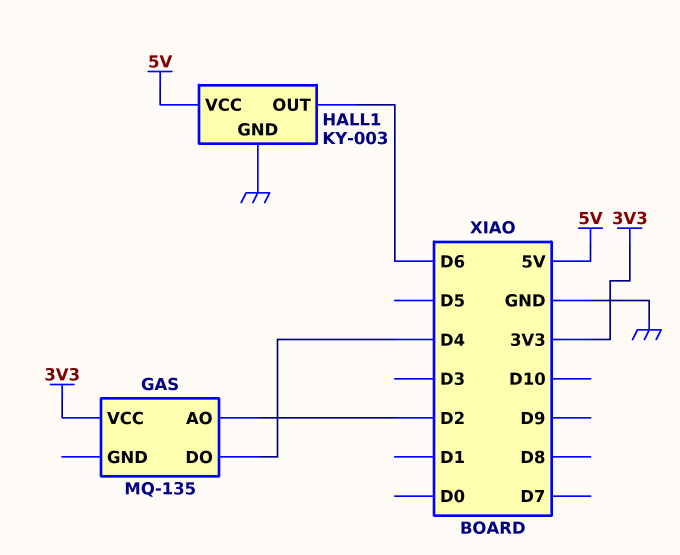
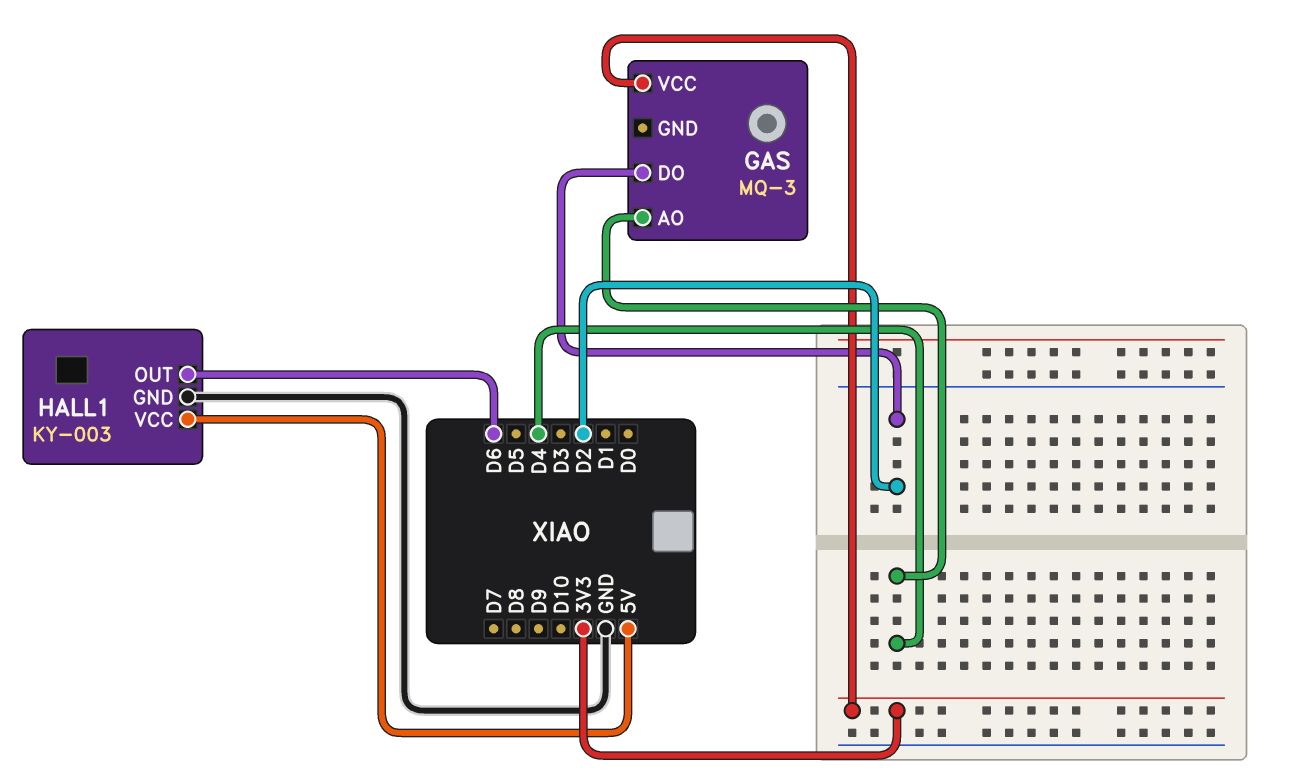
GAS: MQ-135 -> MQ-3
GAS pin AO: D2 -> D4
GAS pin DO: D4 -> D2

